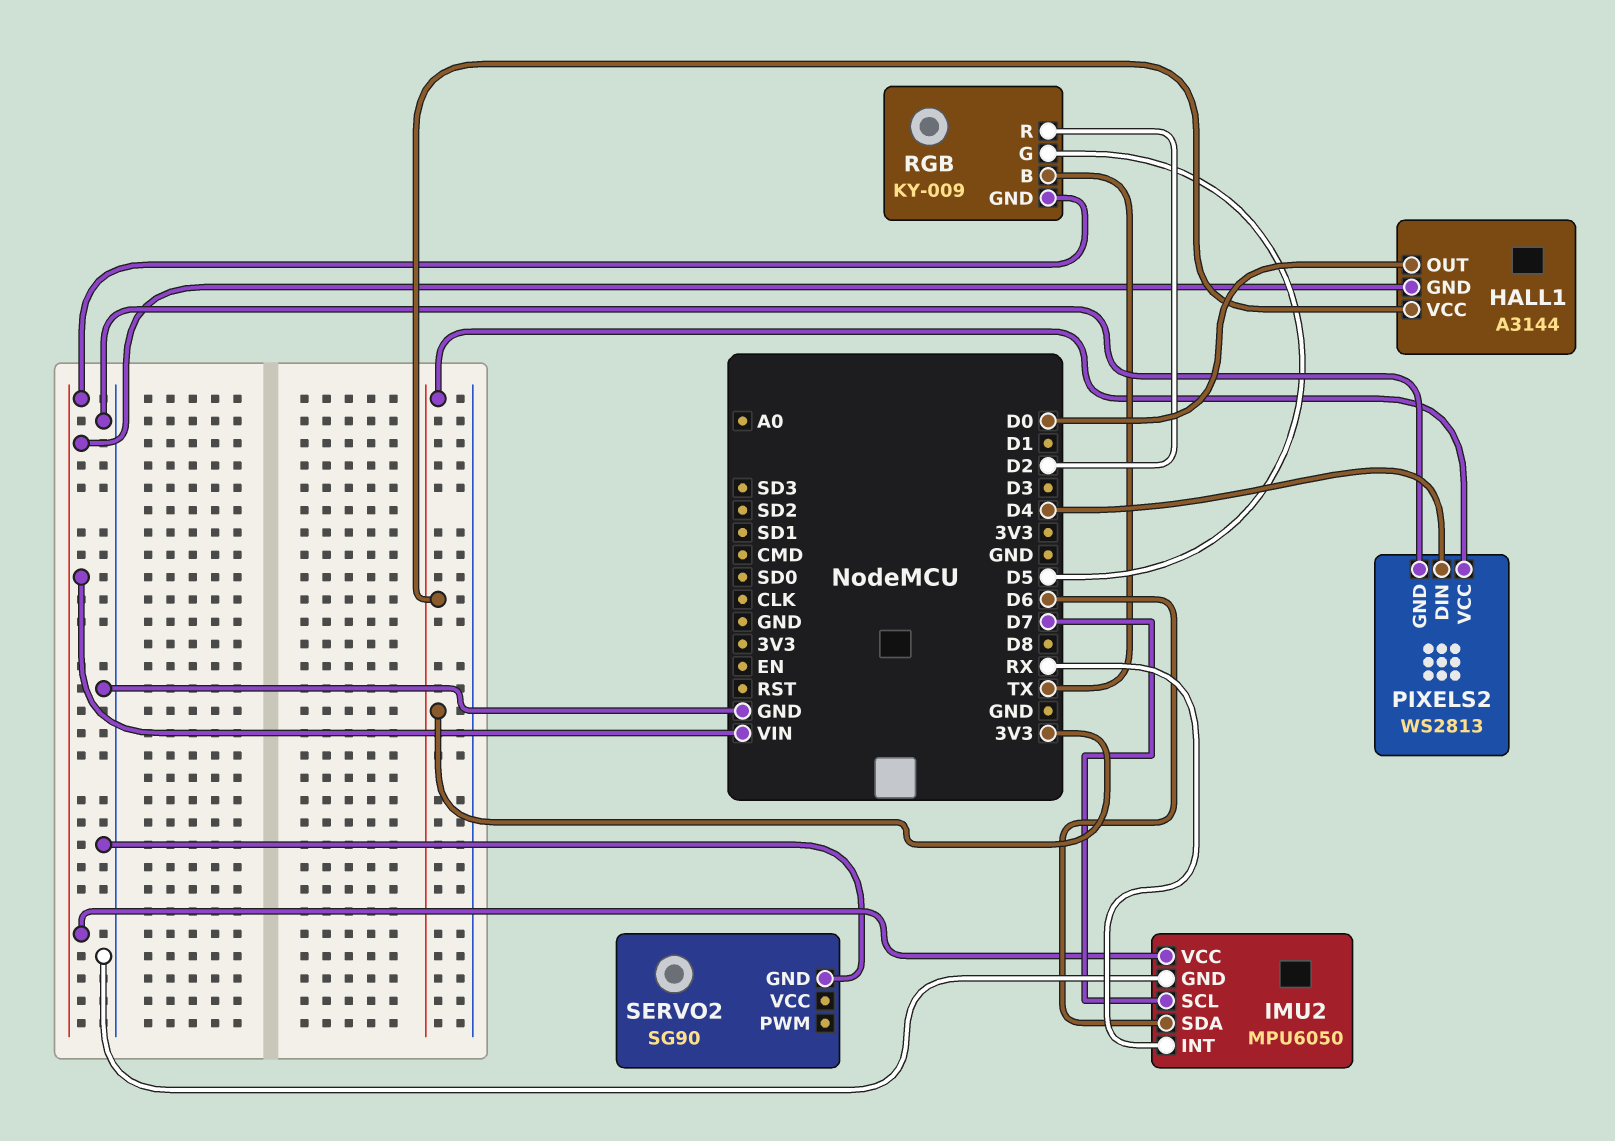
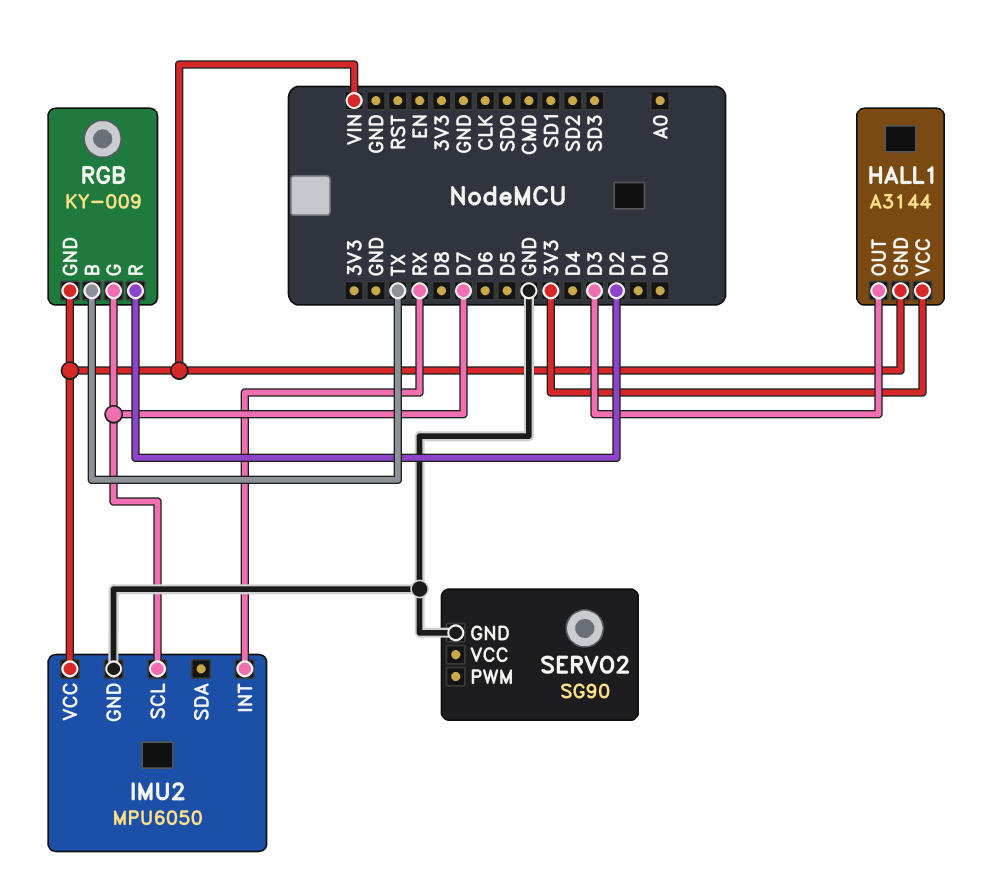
HALL1 pin OUT: D0 -> D3
IMU2 pin SDA: D6 -> none
PIXELS2: WS2813 -> none
PIXELS2 pin DIN: D4 -> none
PIXELS2 pin GND: GND -> none
PIXELS2 pin VCC: 3V3 -> none
RGB pin G: D5 -> D7

